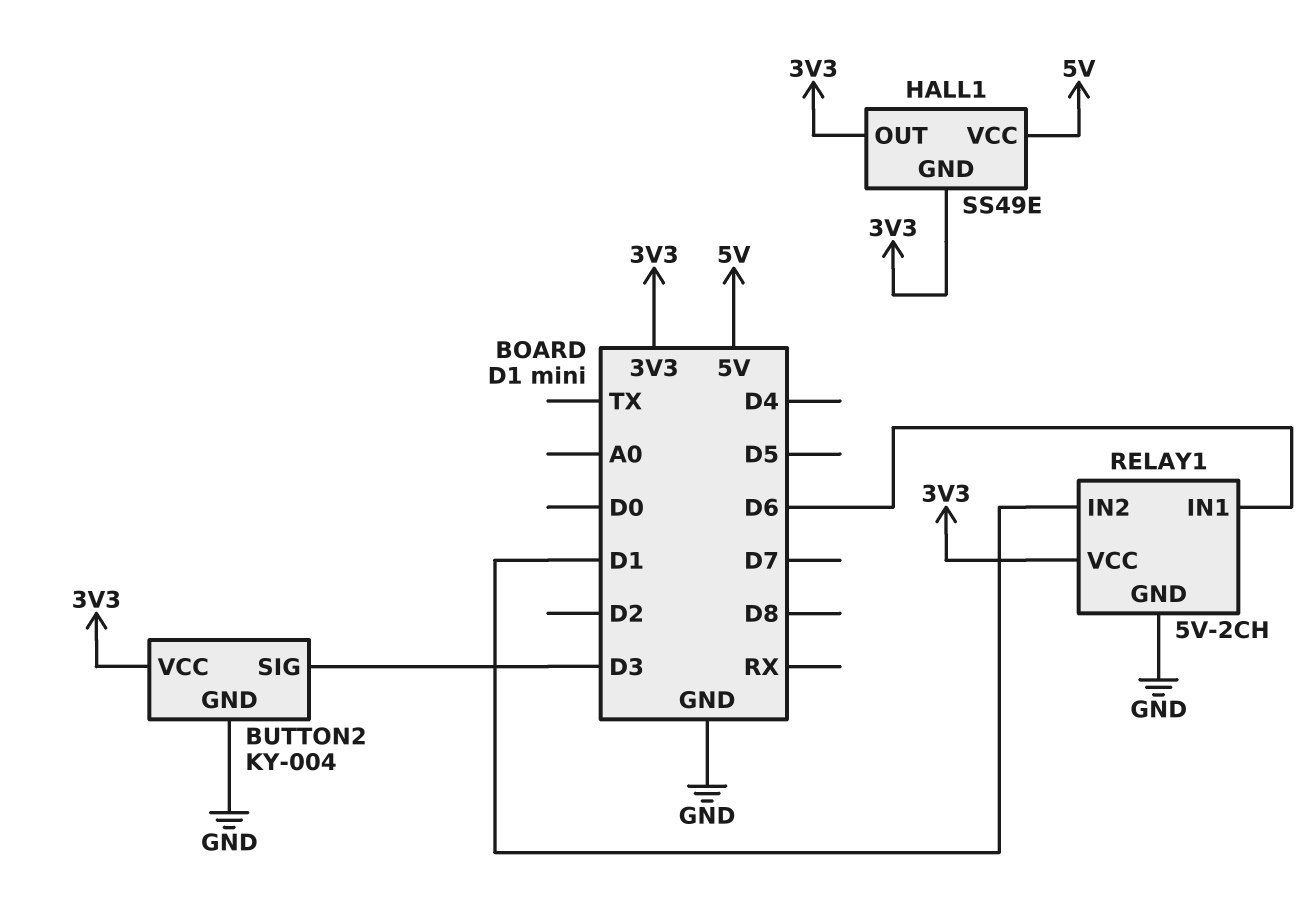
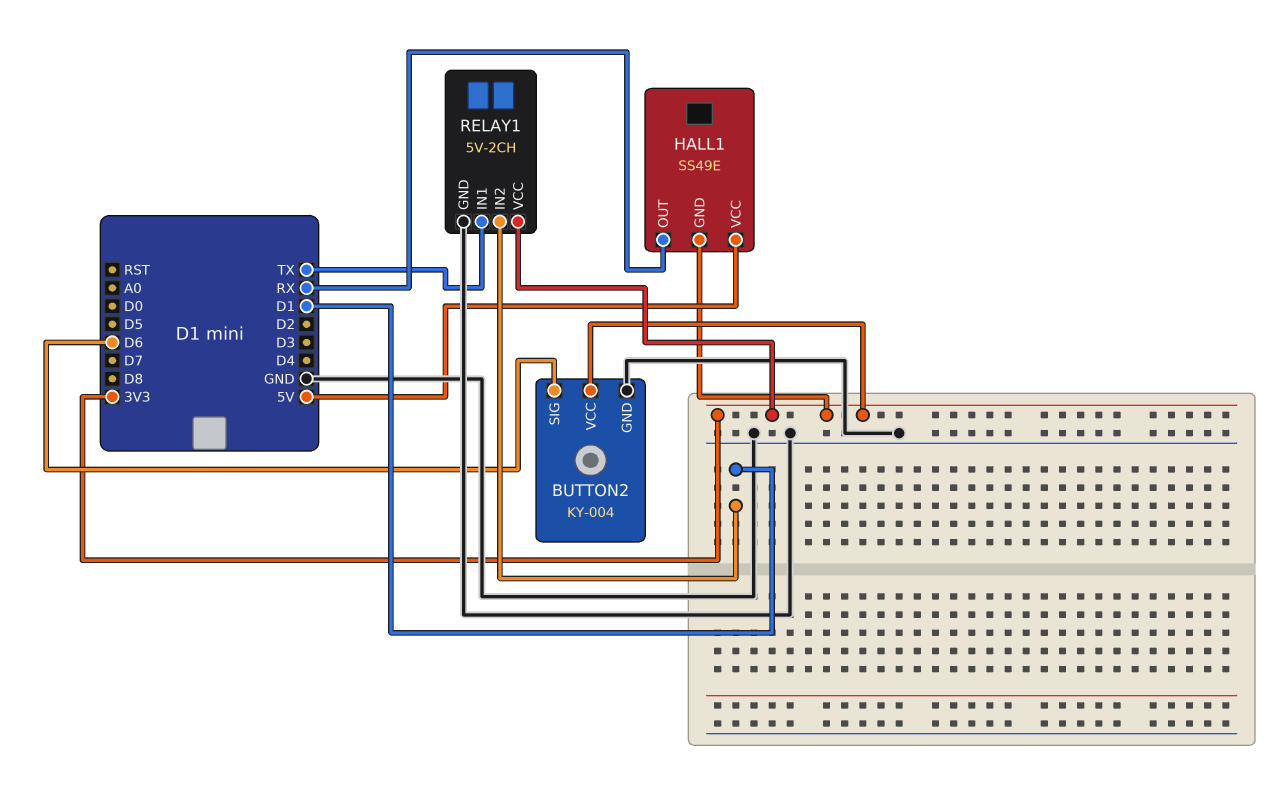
BUTTON2 pin SIG: D3 -> D6
HALL1 pin OUT: 3V3 -> RX
RELAY1 pin IN1: D6 -> TX

